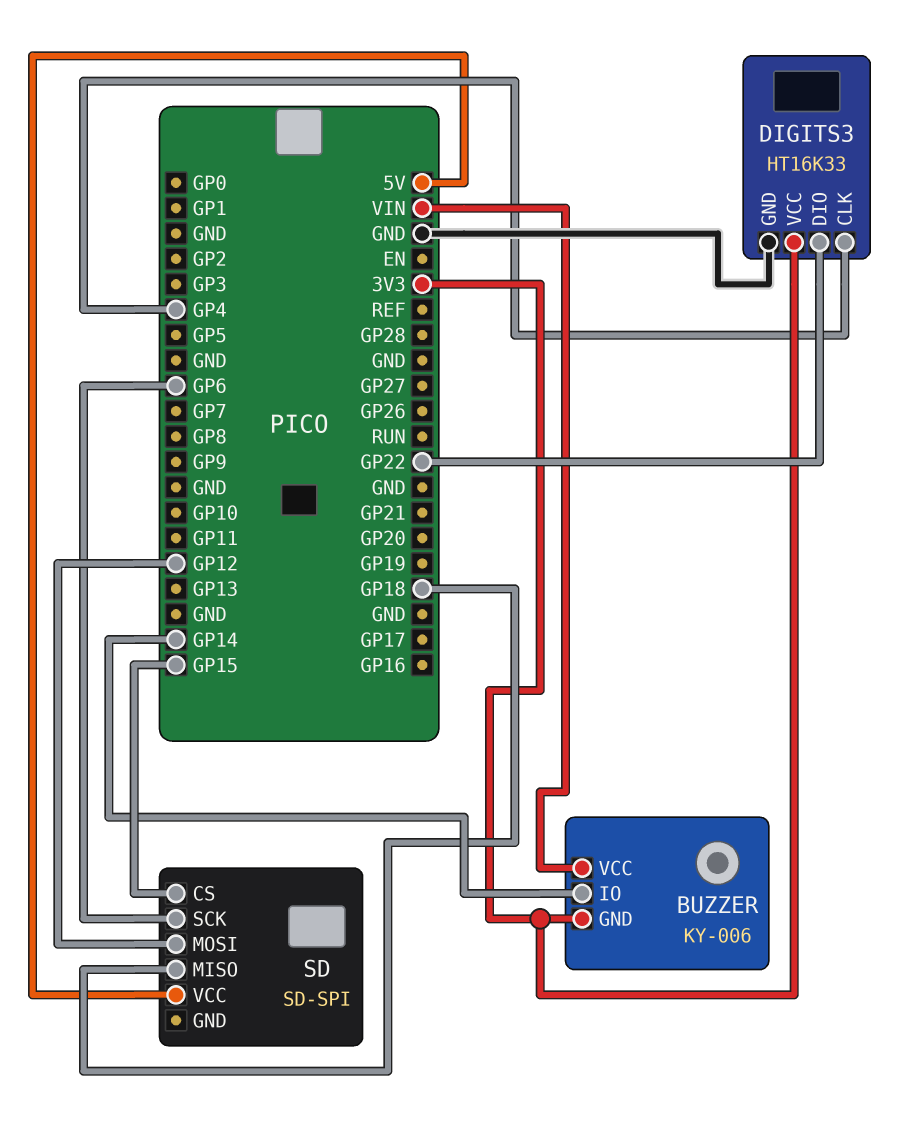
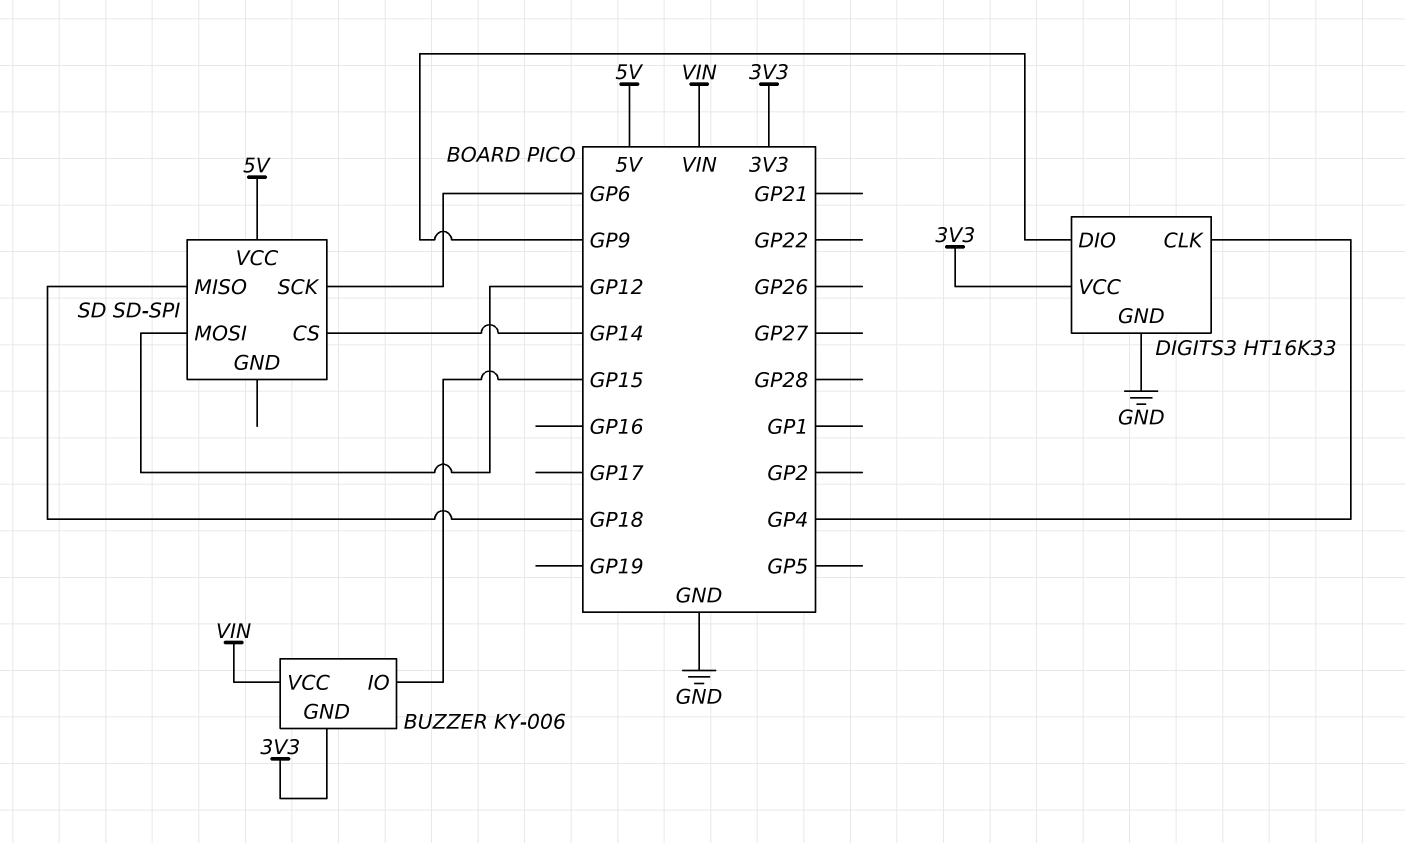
BUZZER pin IO: GP14 -> GP15
DIGITS3 pin DIO: GP22 -> GP9
SD pin CS: GP15 -> GP14

